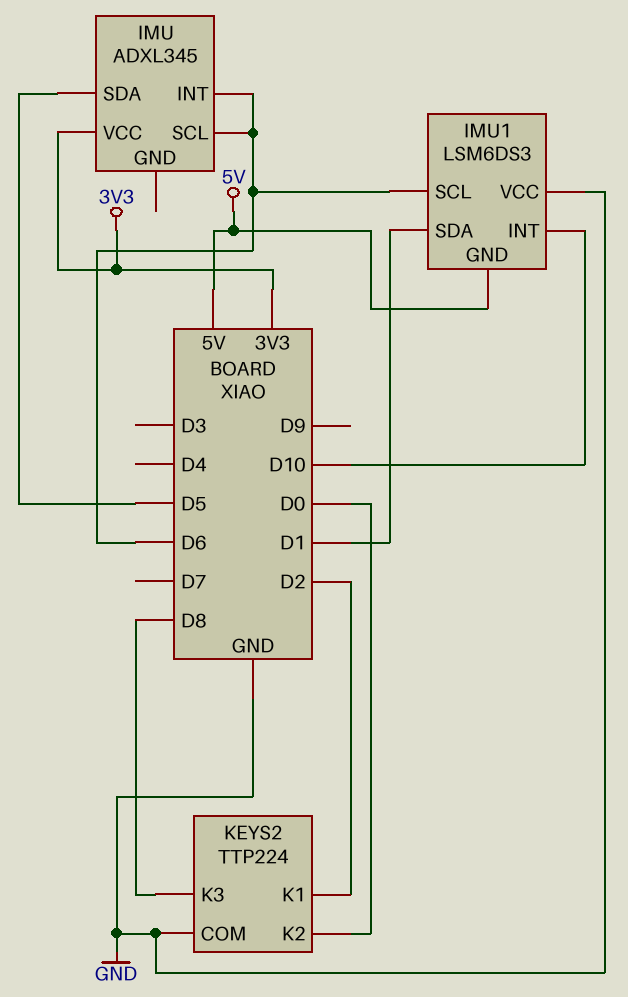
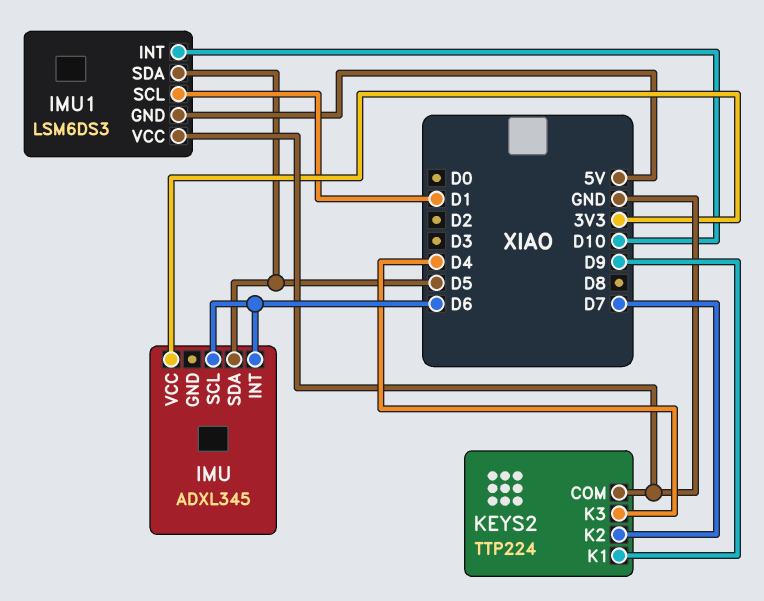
IMU1 pin SCL: D6 -> D1
IMU1 pin SDA: D1 -> D5
KEYS2 pin K1: D2 -> D9
KEYS2 pin K2: D0 -> D7
KEYS2 pin K3: D8 -> D4

